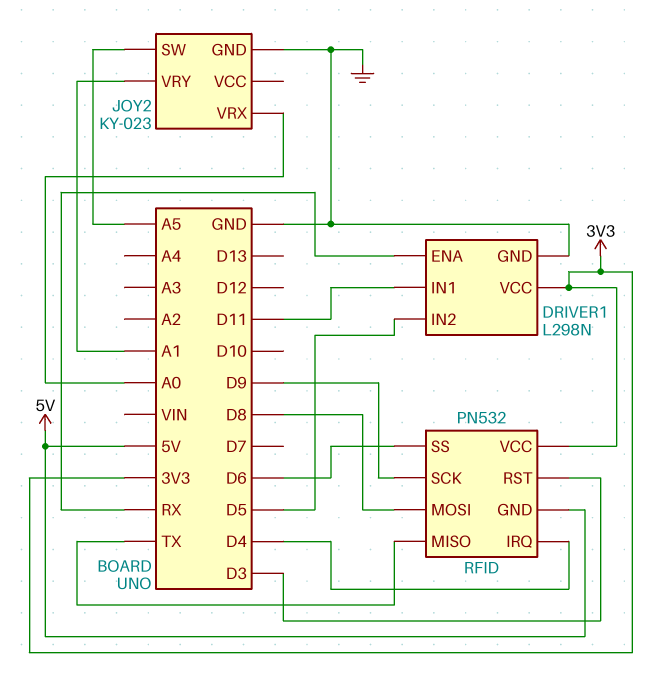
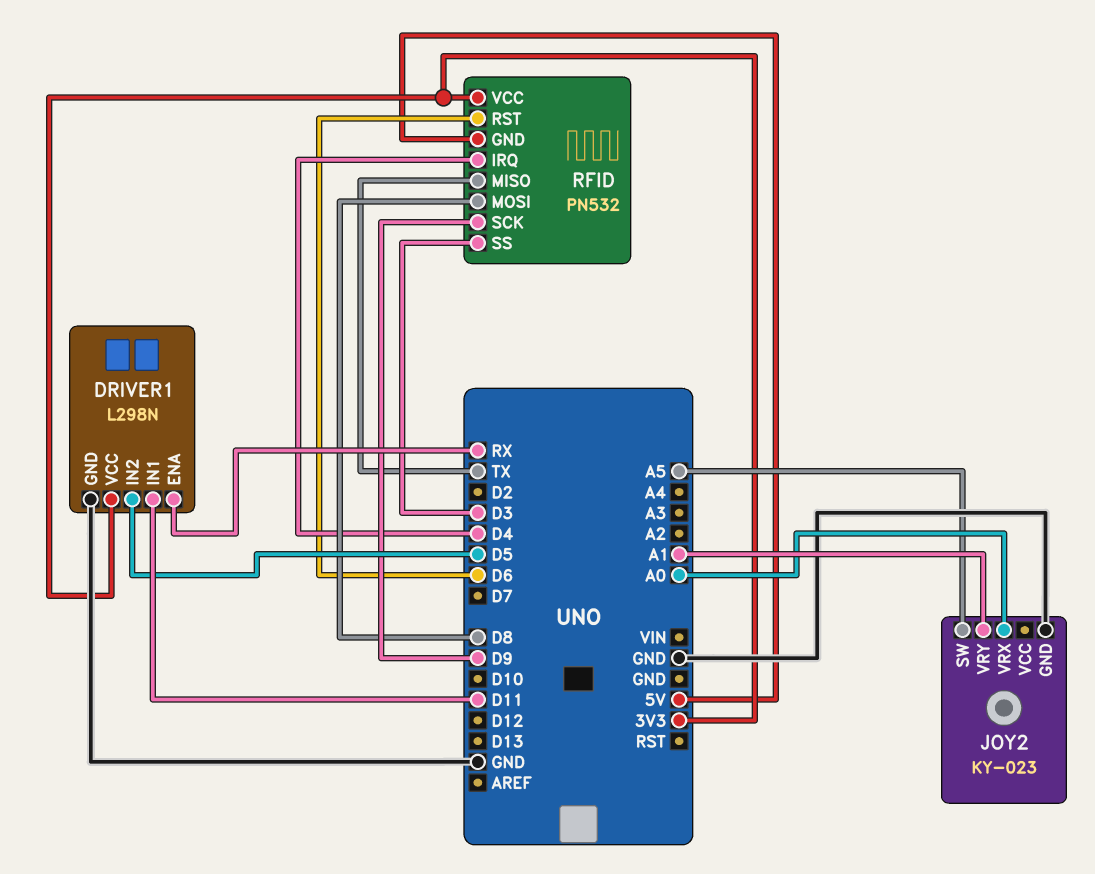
RFID pin RST: D3 -> D6
RFID pin SS: D6 -> D3

